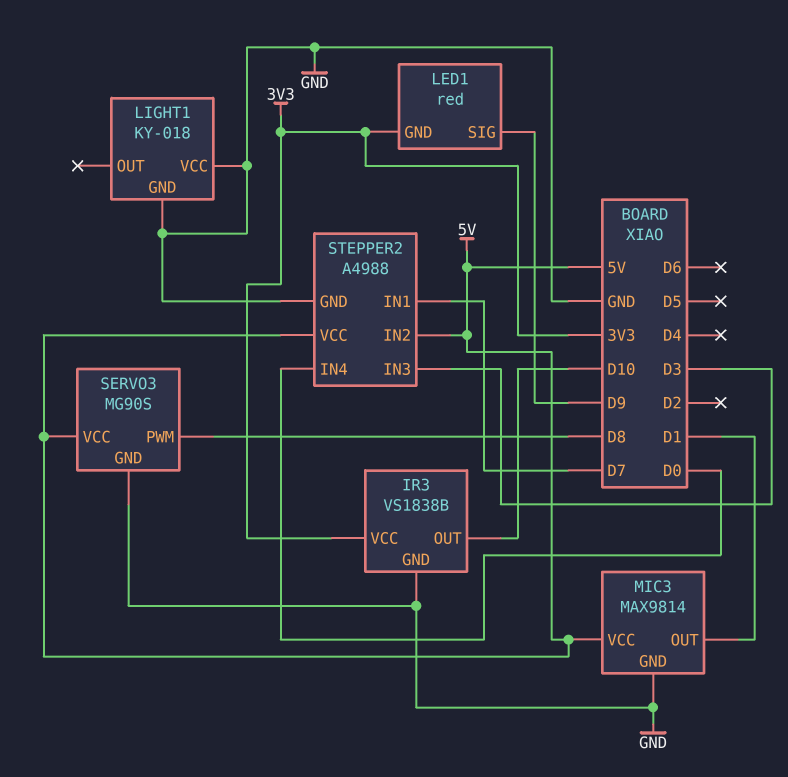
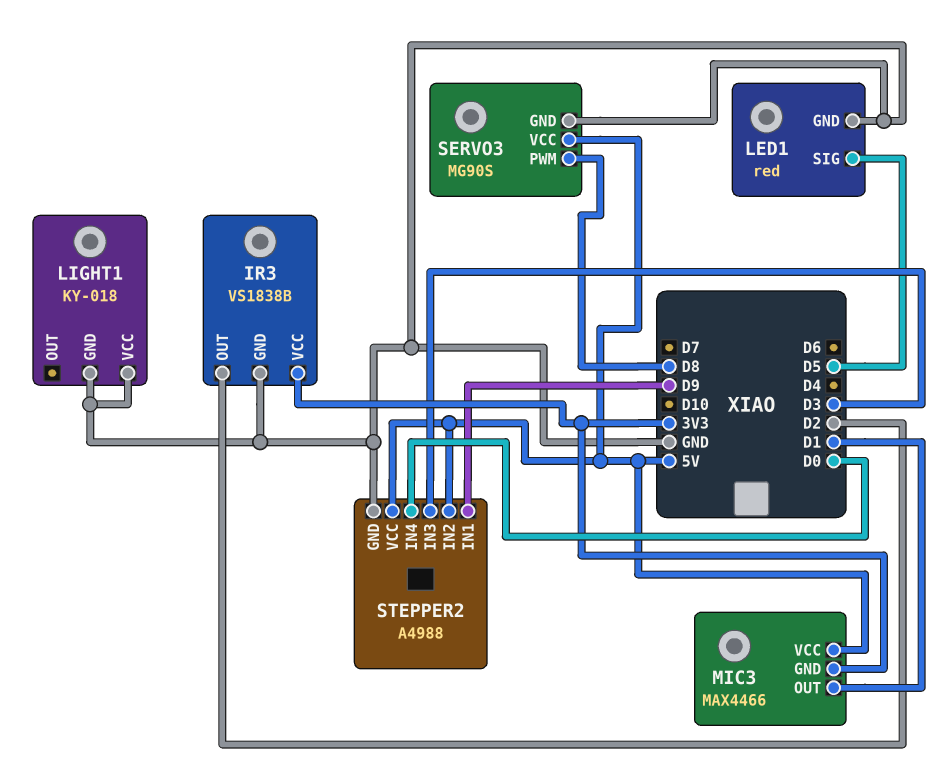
IR3 pin OUT: D10 -> D2
LED1 pin GND: 3V3 -> GND
LED1 pin SIG: D9 -> D5
MIC3: MAX9814 -> MAX4466
MIC3 pin GND: GND -> 3V3
STEPPER2 pin IN1: D7 -> D9

